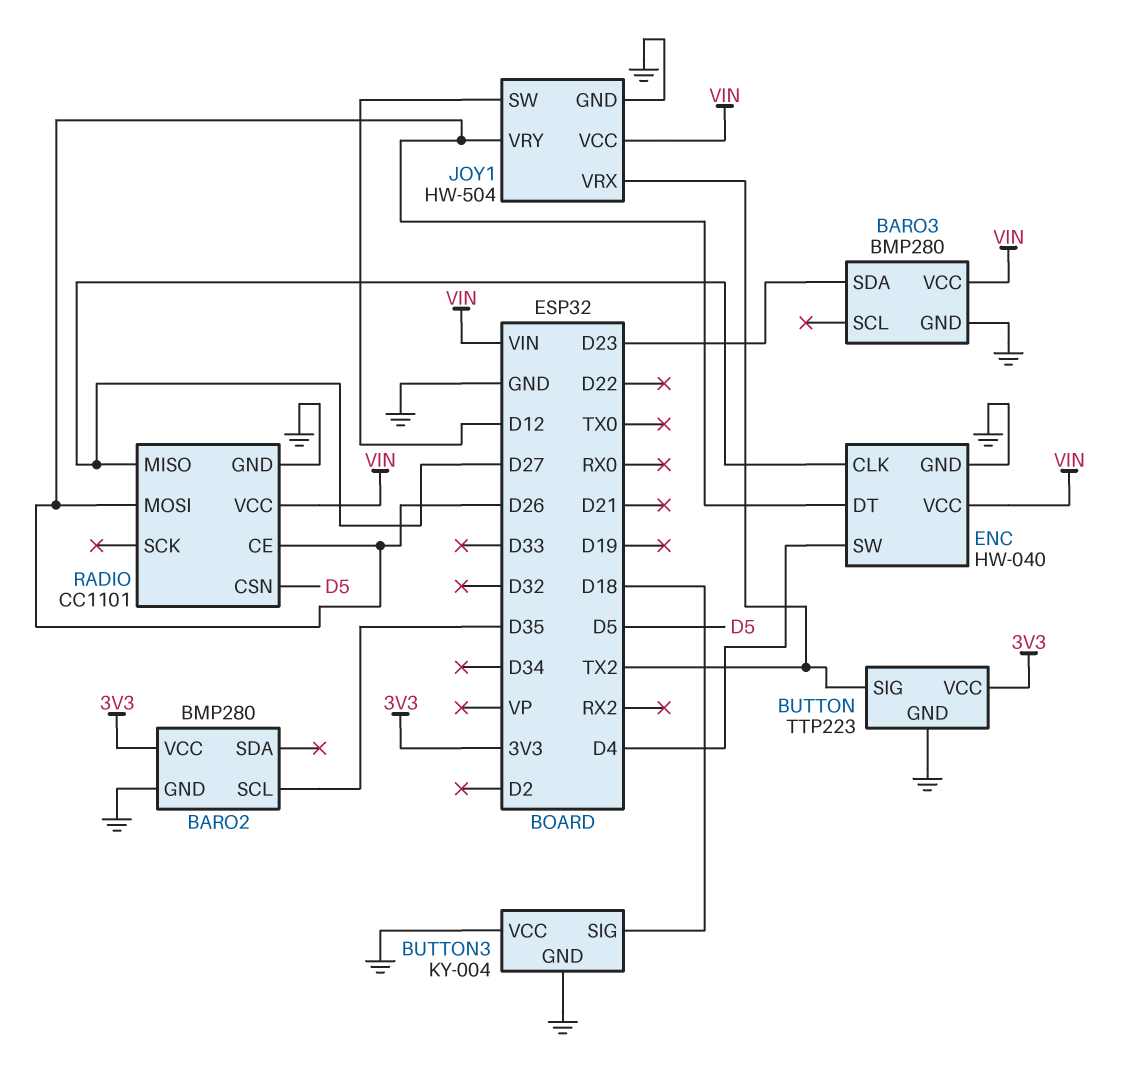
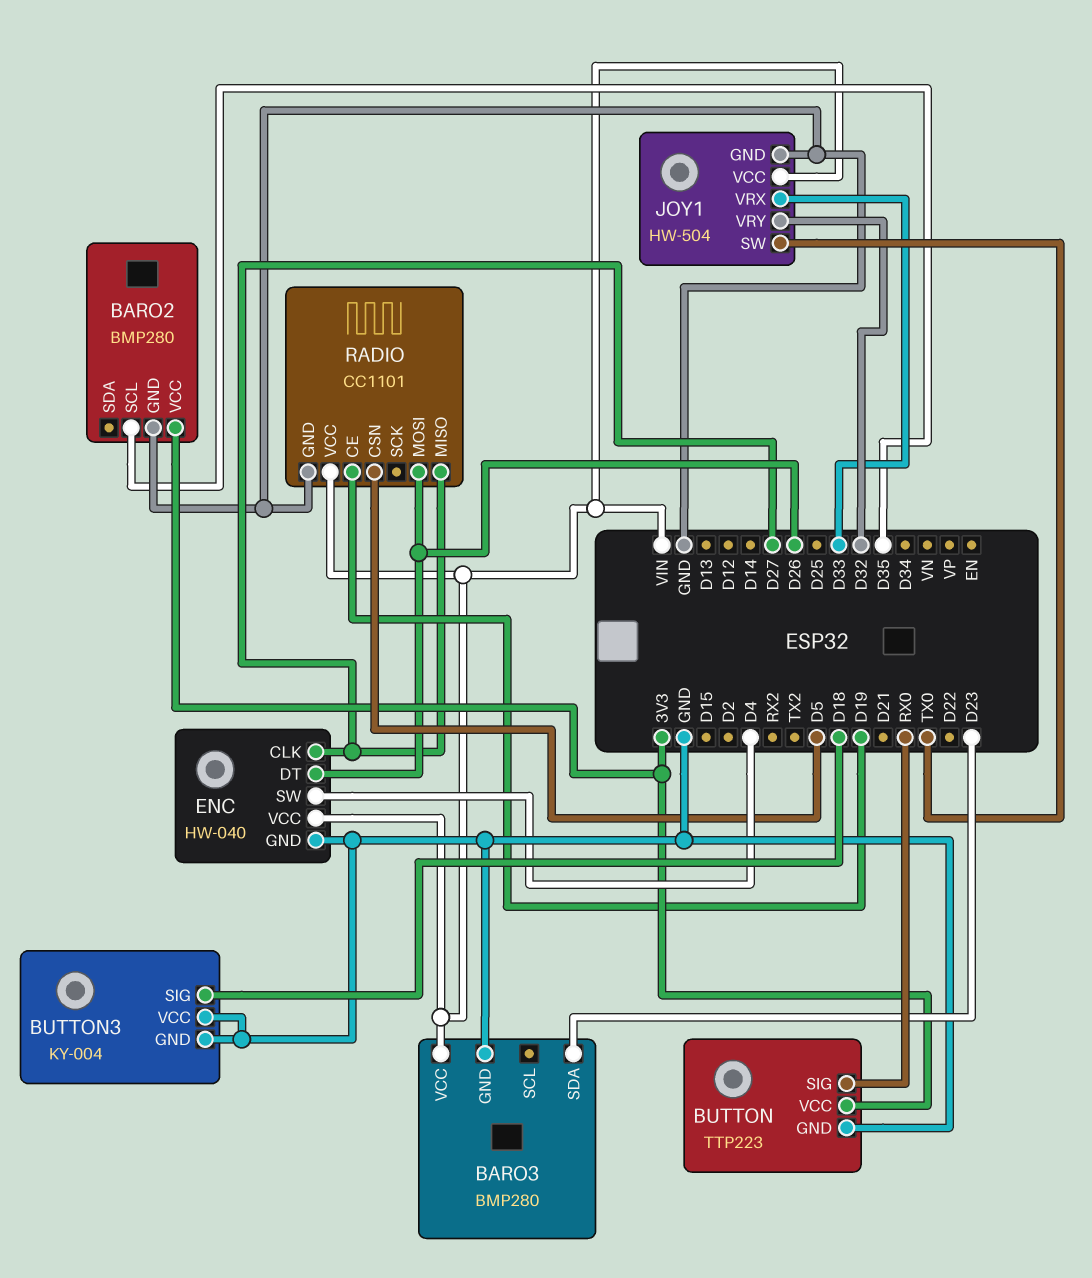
BUTTON pin SIG: TX2 -> RX0
JOY1 pin SW: D12 -> TX0
JOY1 pin VRX: TX2 -> D33
JOY1 pin VRY: D26 -> D32
RADIO pin CE: D26 -> D19

